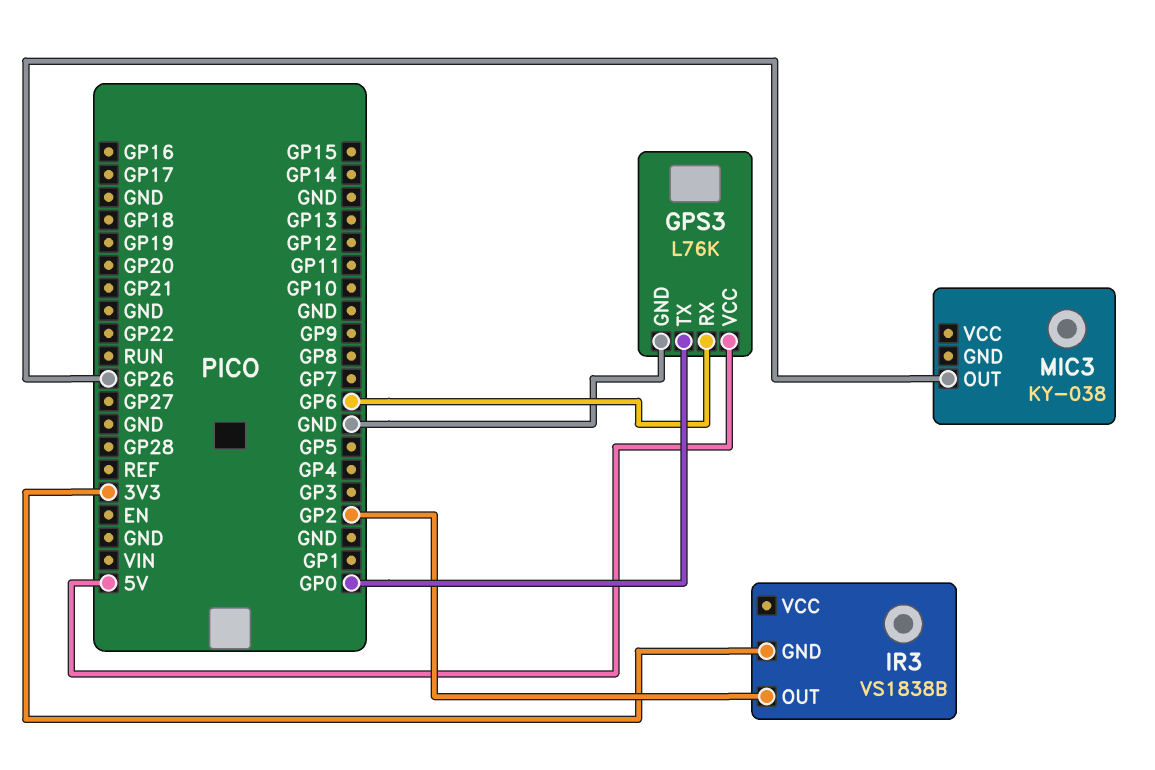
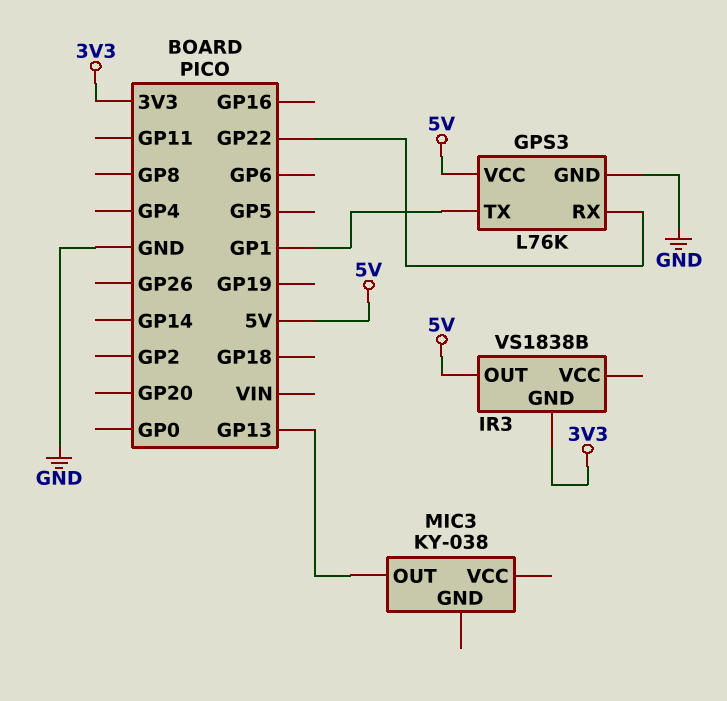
GPS3 pin RX: GP6 -> GP22
GPS3 pin TX: GP0 -> GP1
IR3 pin OUT: GP2 -> 5V
MIC3 pin OUT: GP26 -> GP13

